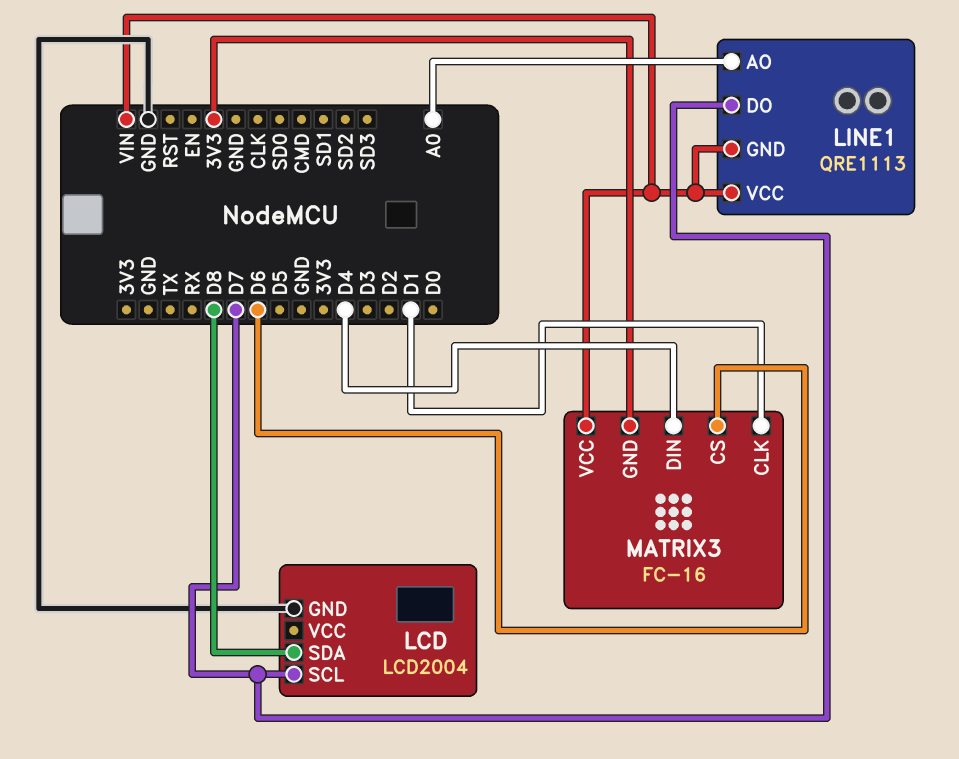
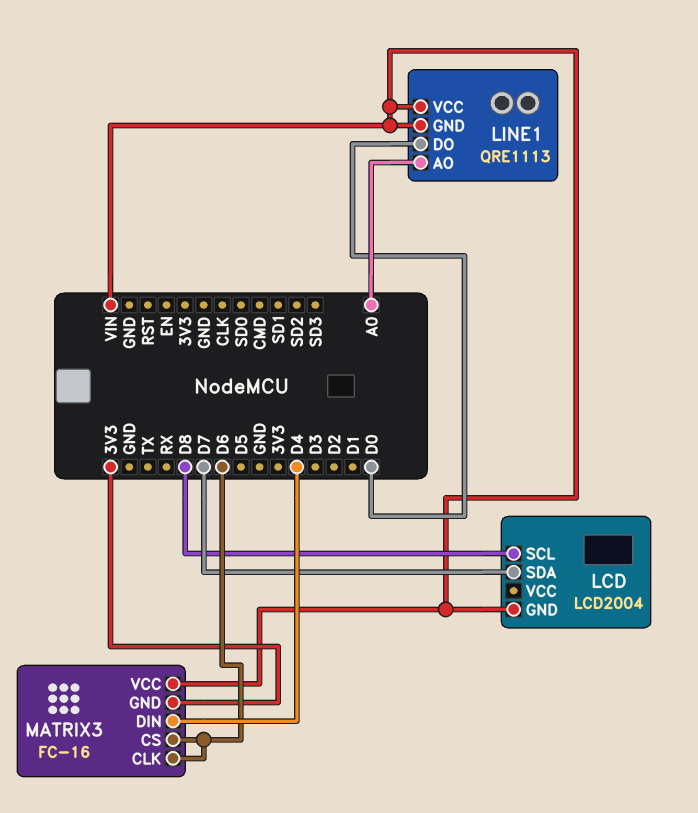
LCD pin GND: GND -> VIN
LCD pin SCL: D7 -> D8
LCD pin SDA: D8 -> D7
LINE1 pin DO: D7 -> D0
MATRIX3 pin CLK: D1 -> D6

